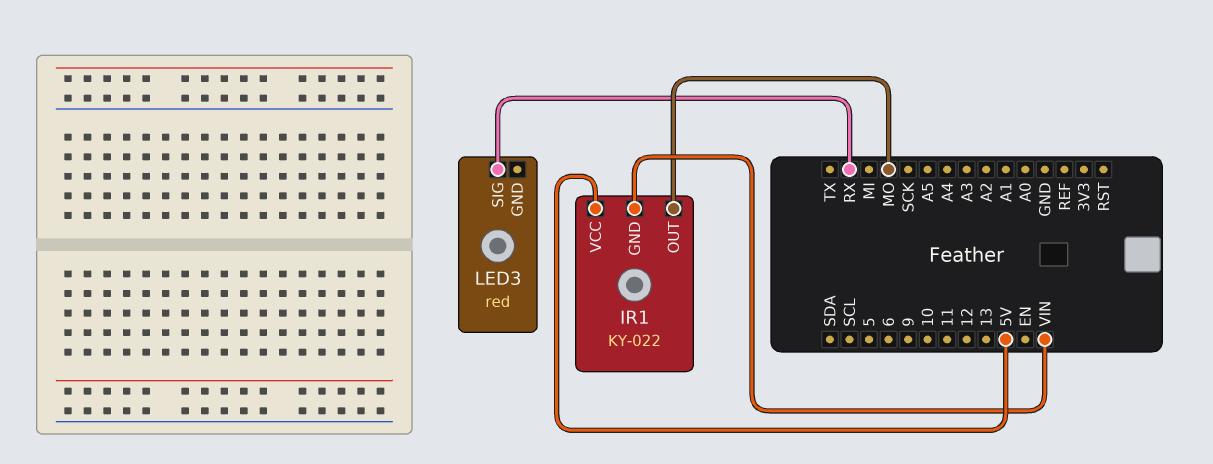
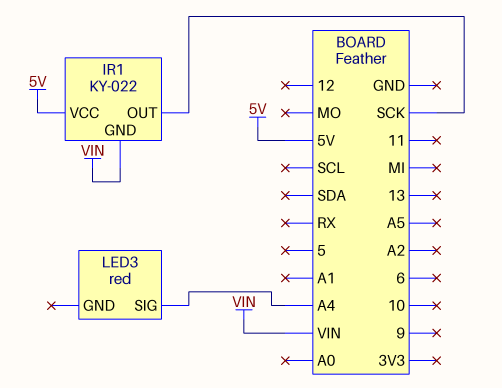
IR1 pin OUT: MO -> SCK
LED3 pin SIG: RX -> A4

